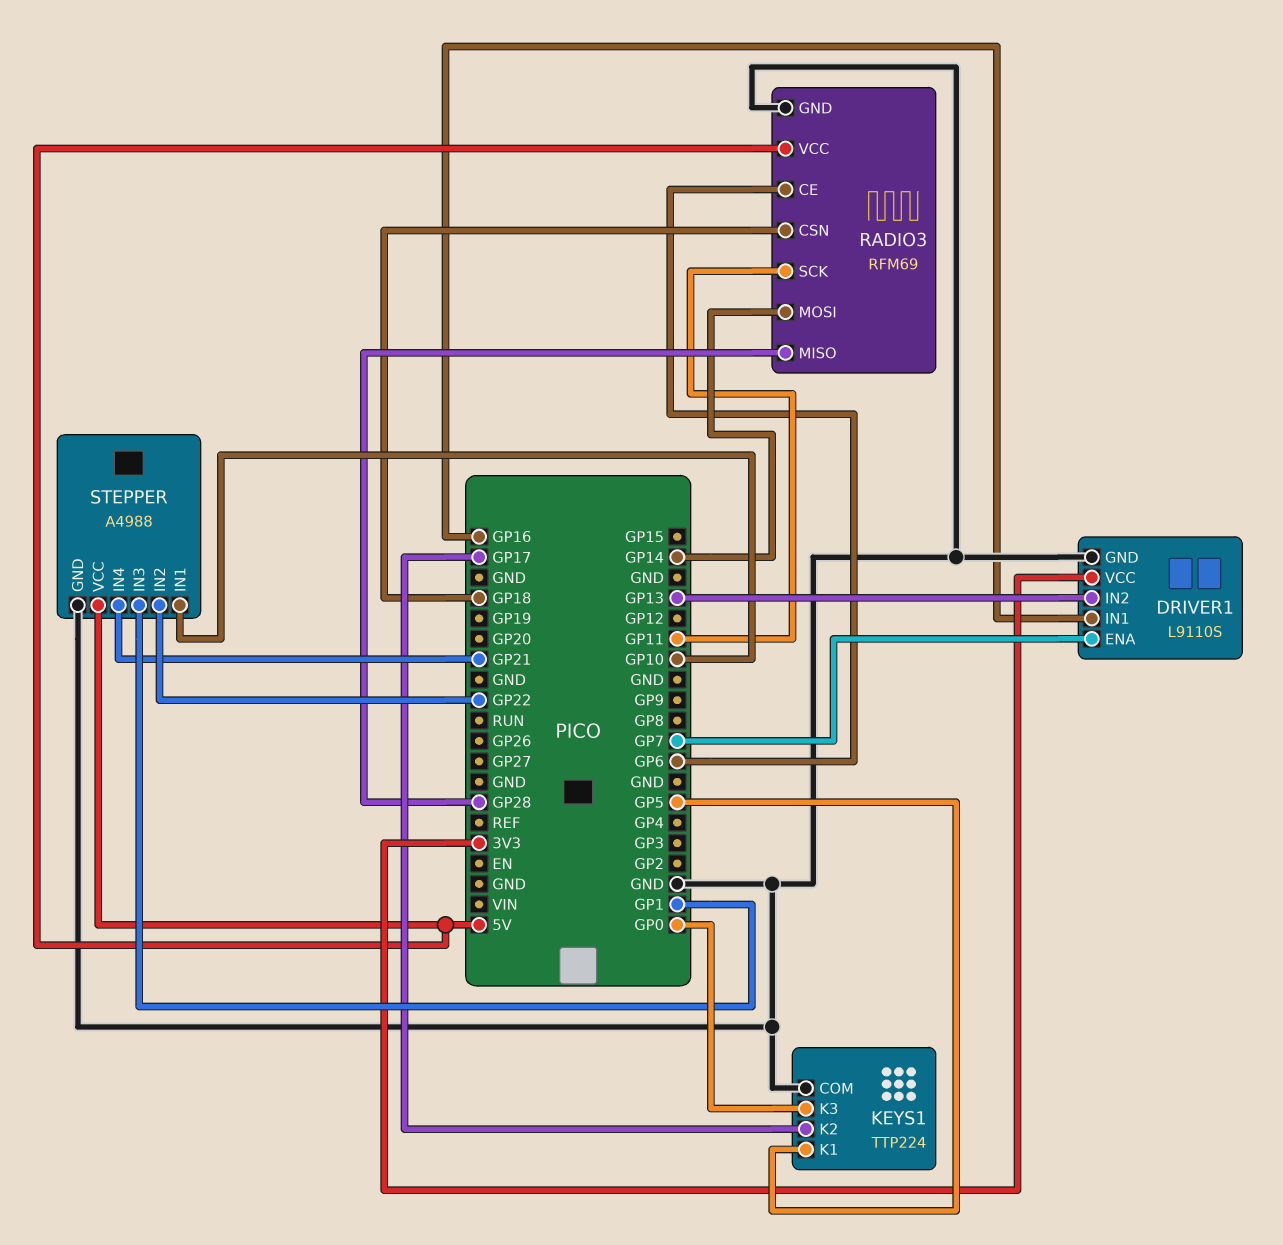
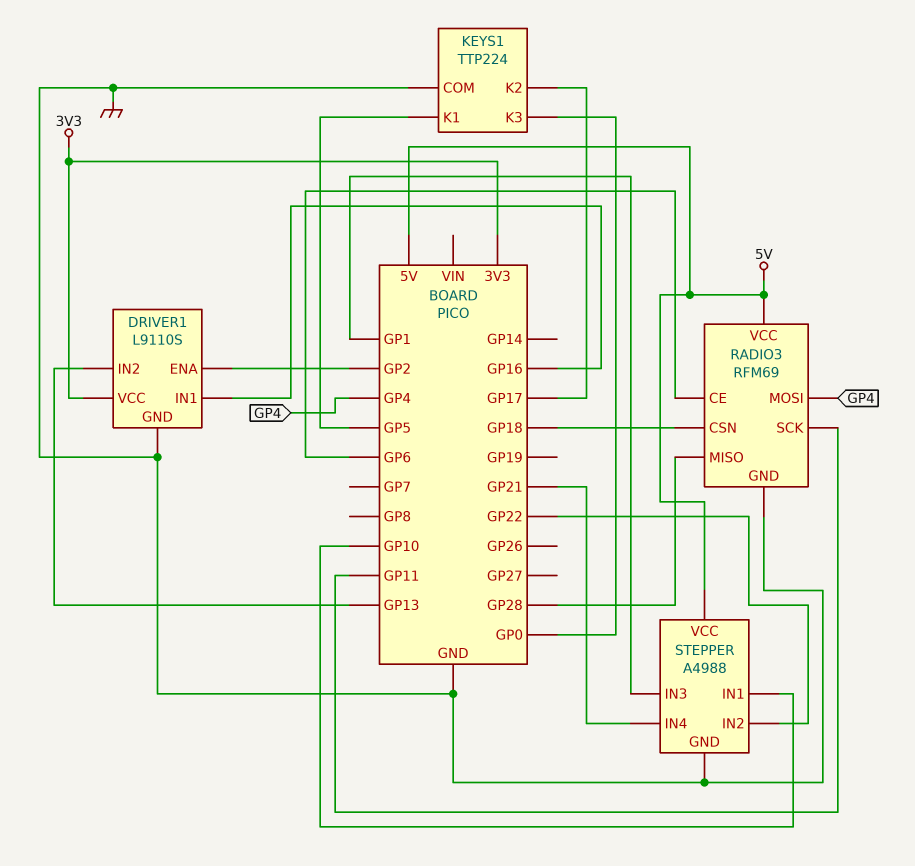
DRIVER1 pin ENA: GP7 -> GP2
RADIO3 pin MOSI: GP14 -> GP4

